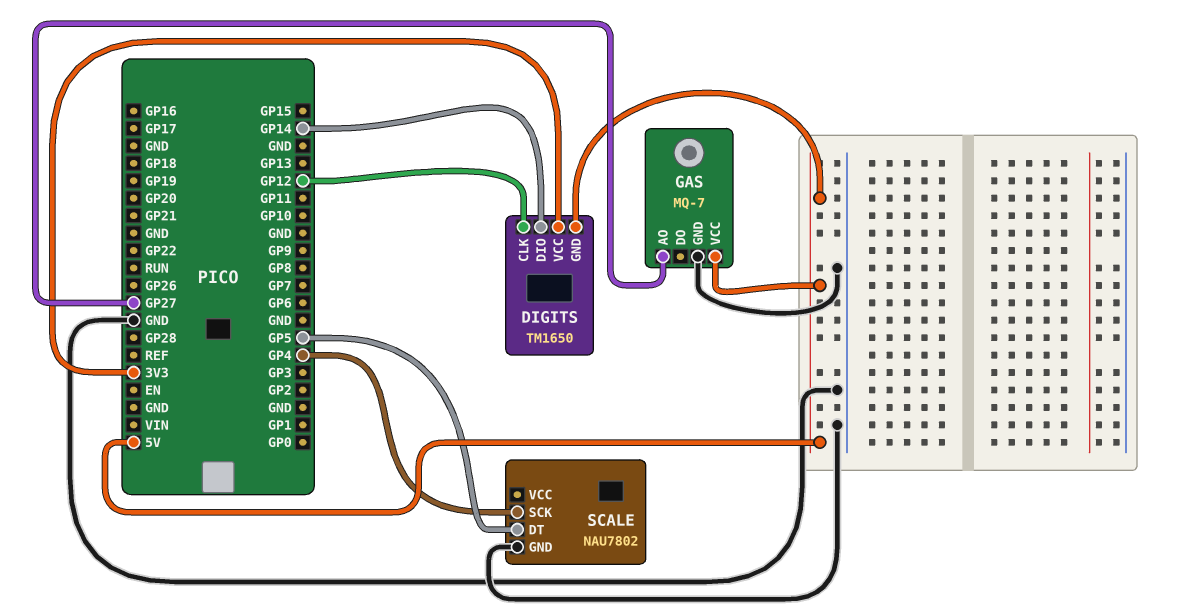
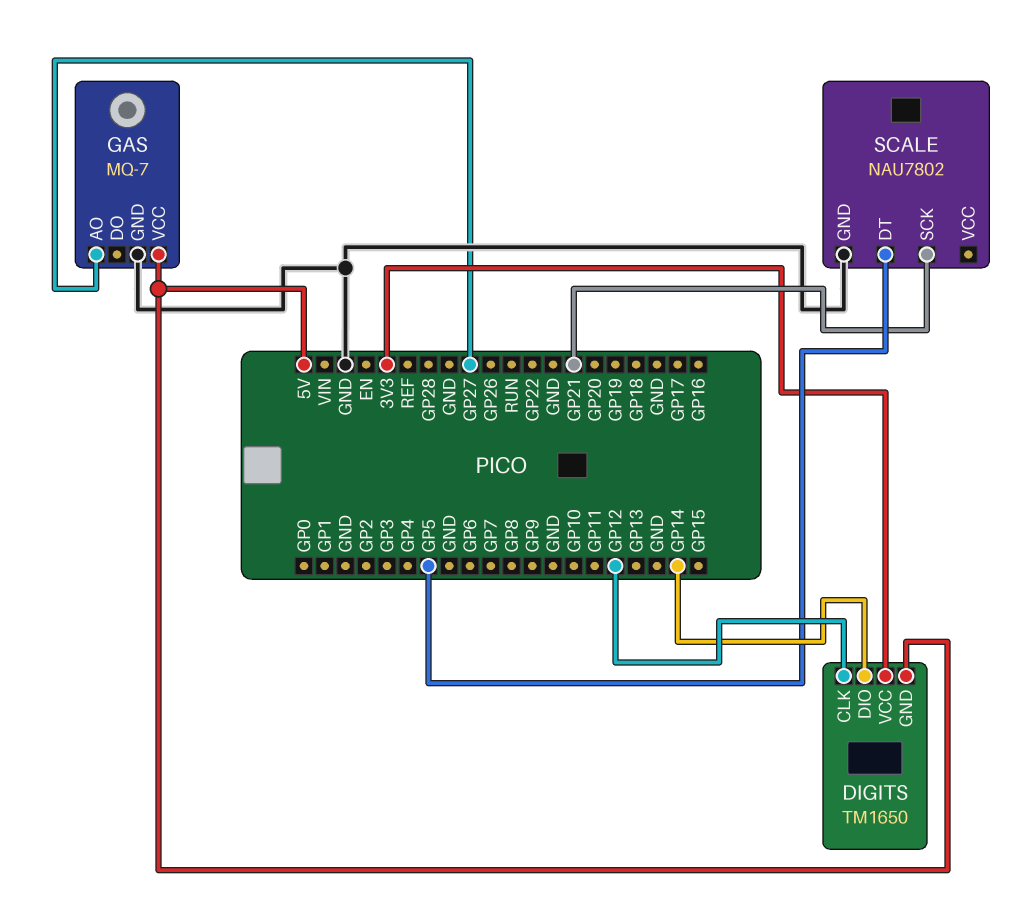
SCALE pin SCK: GP4 -> GP21

